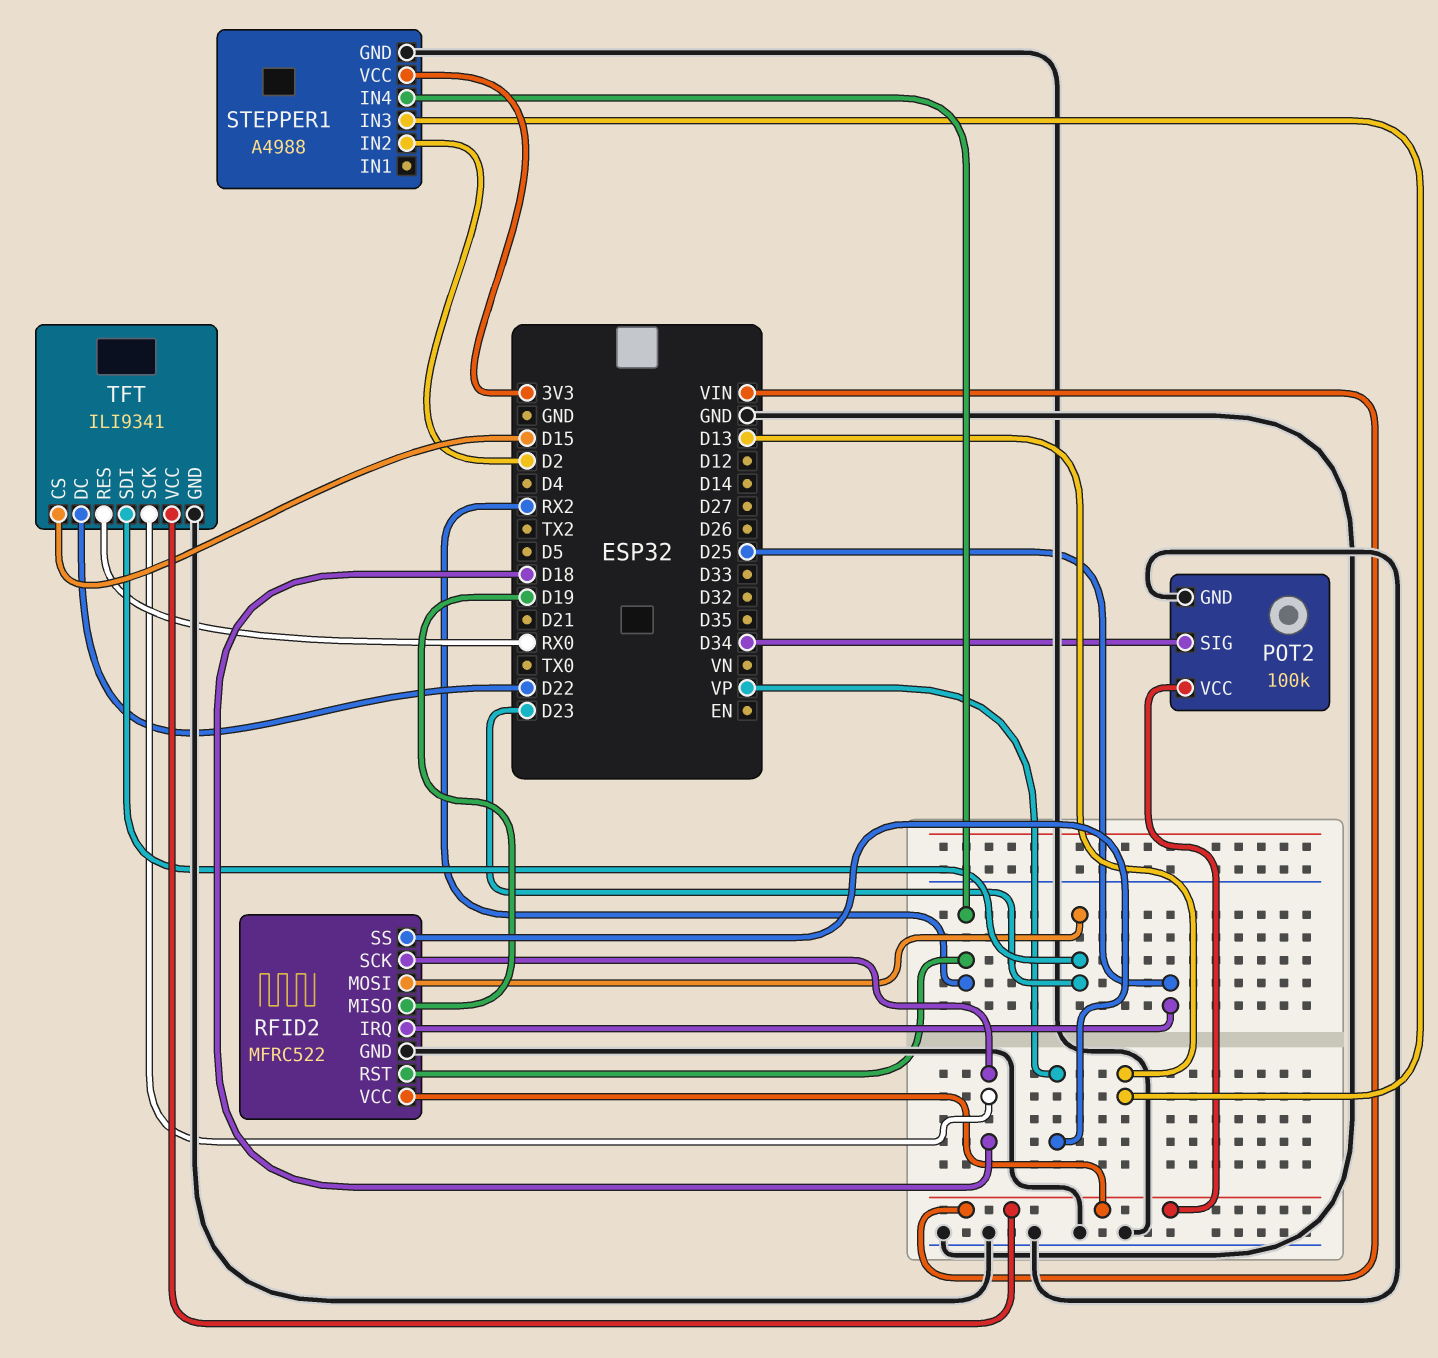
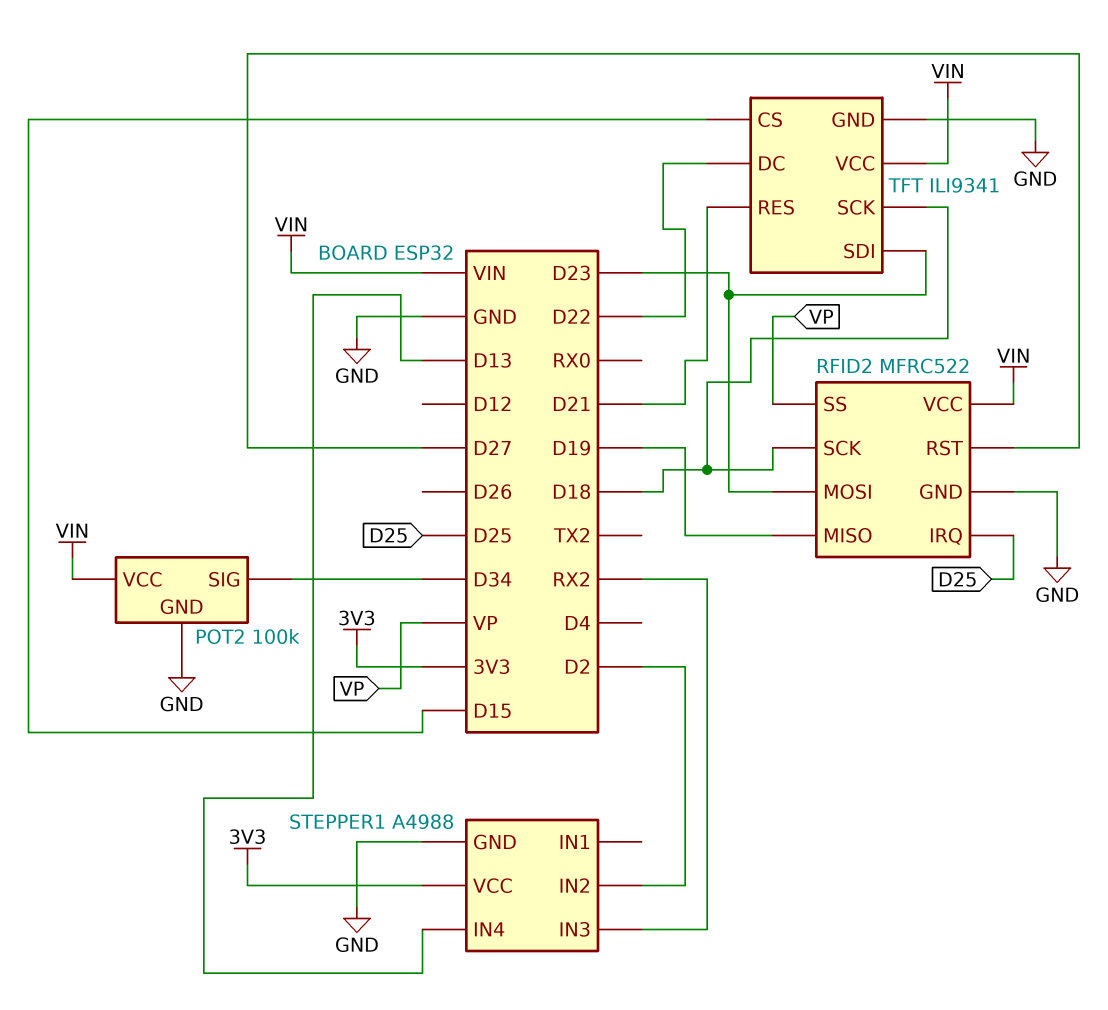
RFID2 pin RST: RX2 -> D27
STEPPER1 pin IN3: D13 -> RX2
STEPPER1 pin IN4: RX2 -> D13
TFT pin RES: RX0 -> D21

